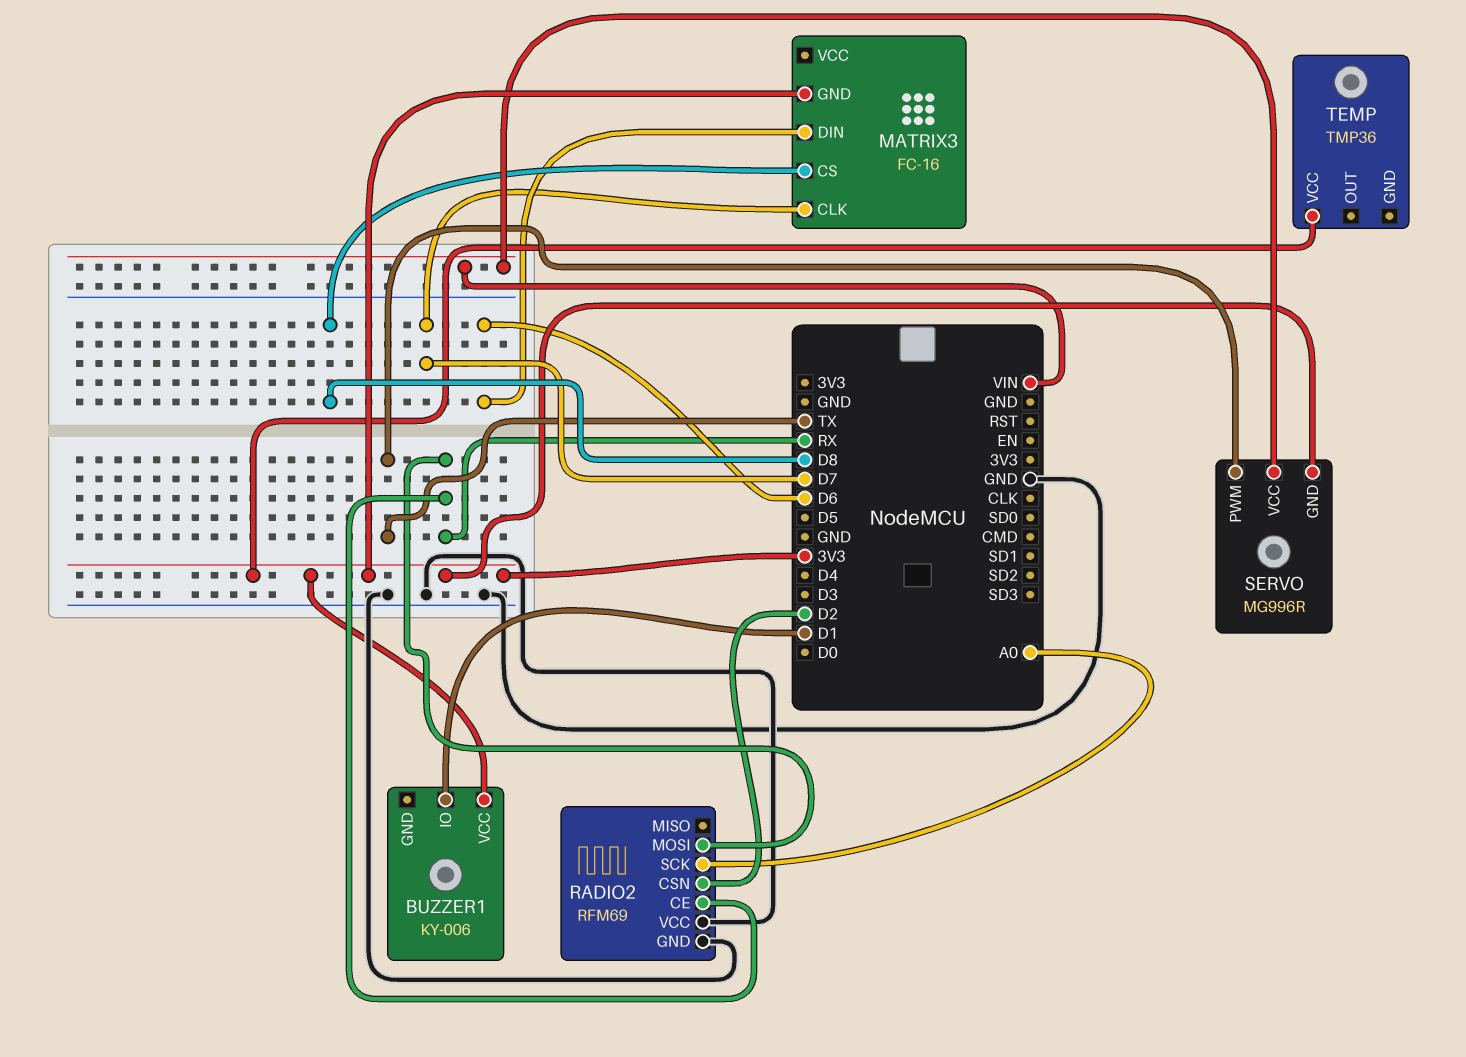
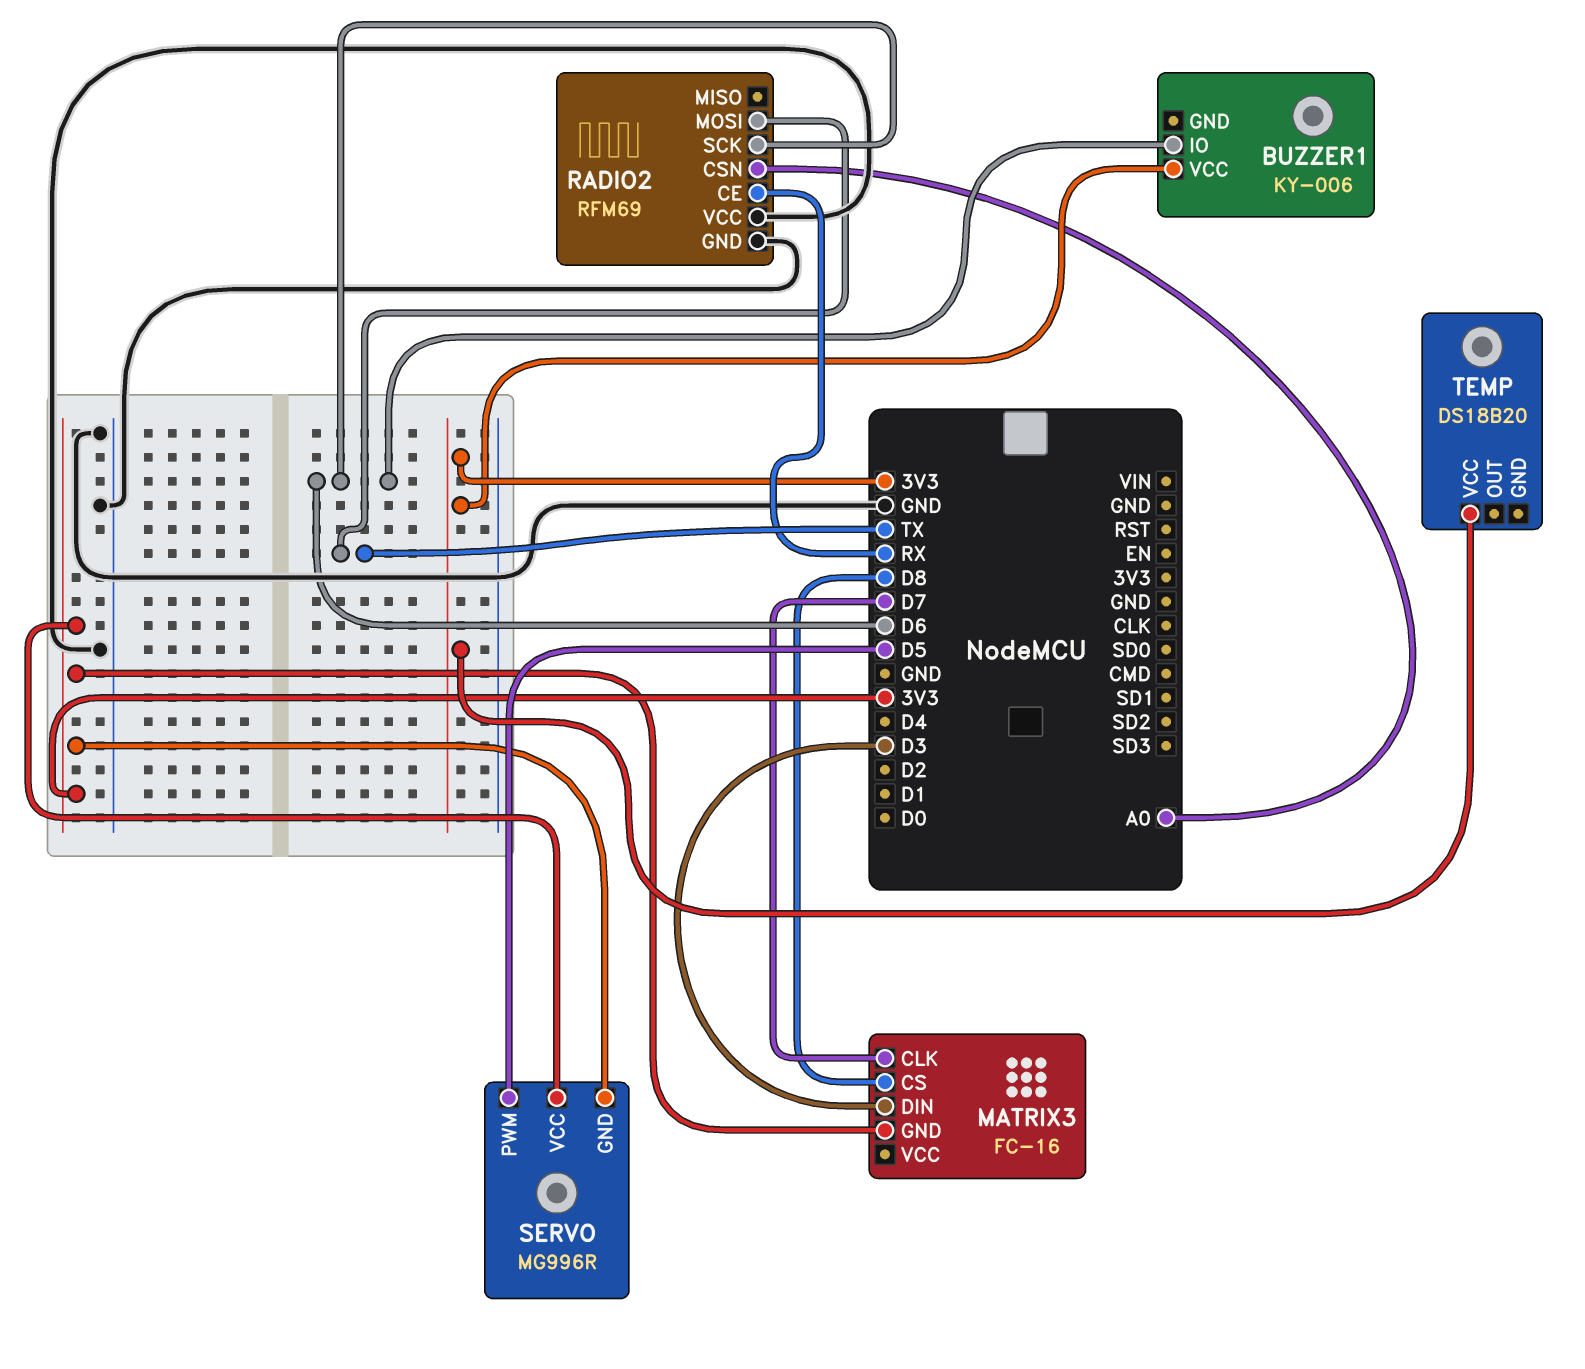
BUZZER1 pin IO: D1 -> D6
MATRIX3 pin DIN: D6 -> D3
RADIO2 pin CSN: D2 -> A0
RADIO2 pin MOSI: RX -> TX
RADIO2 pin SCK: A0 -> D6
SERVO pin PWM: TX -> D5
SERVO pin VCC: VIN -> 3V3
TEMP: TMP36 -> DS18B20

